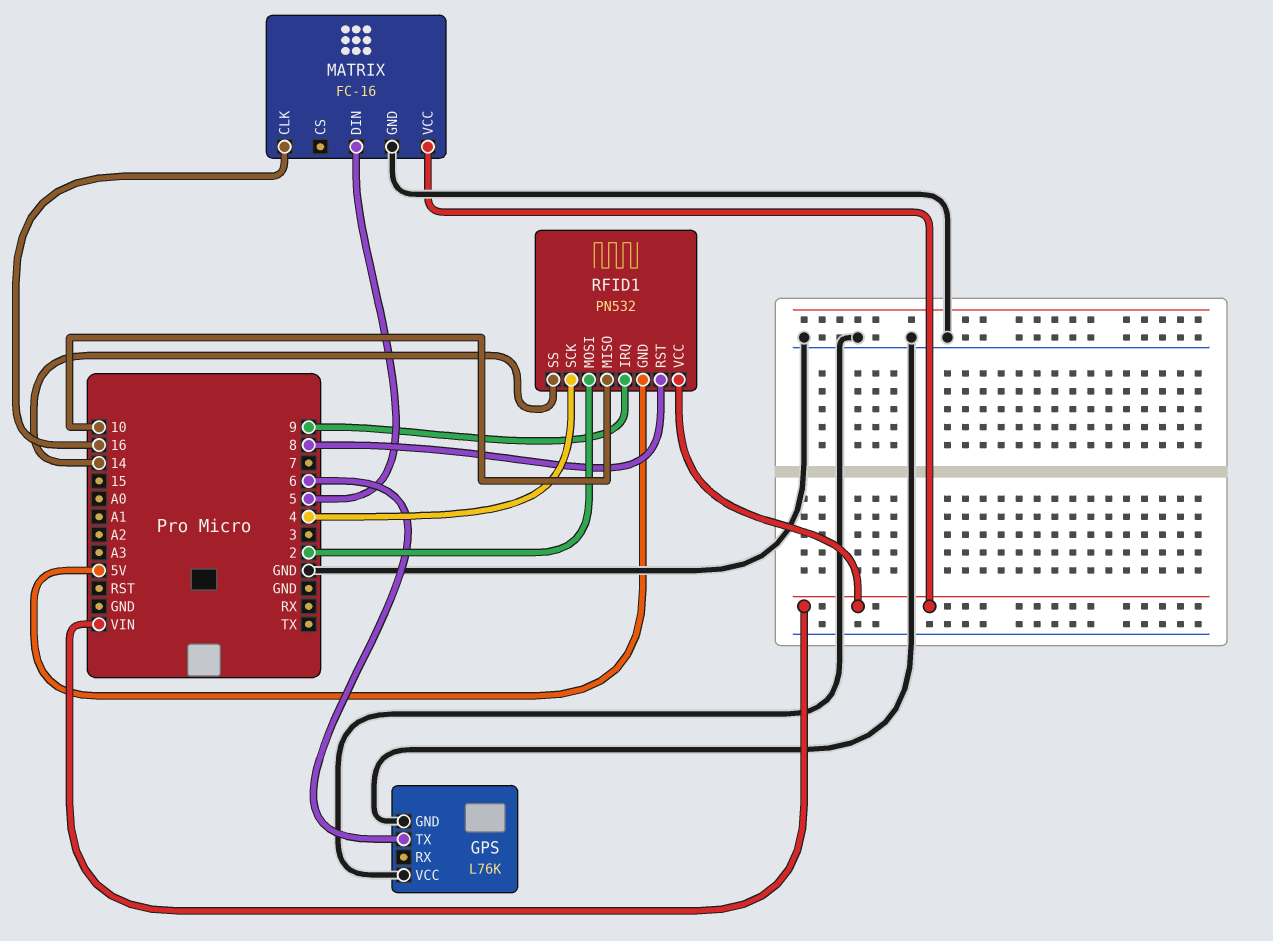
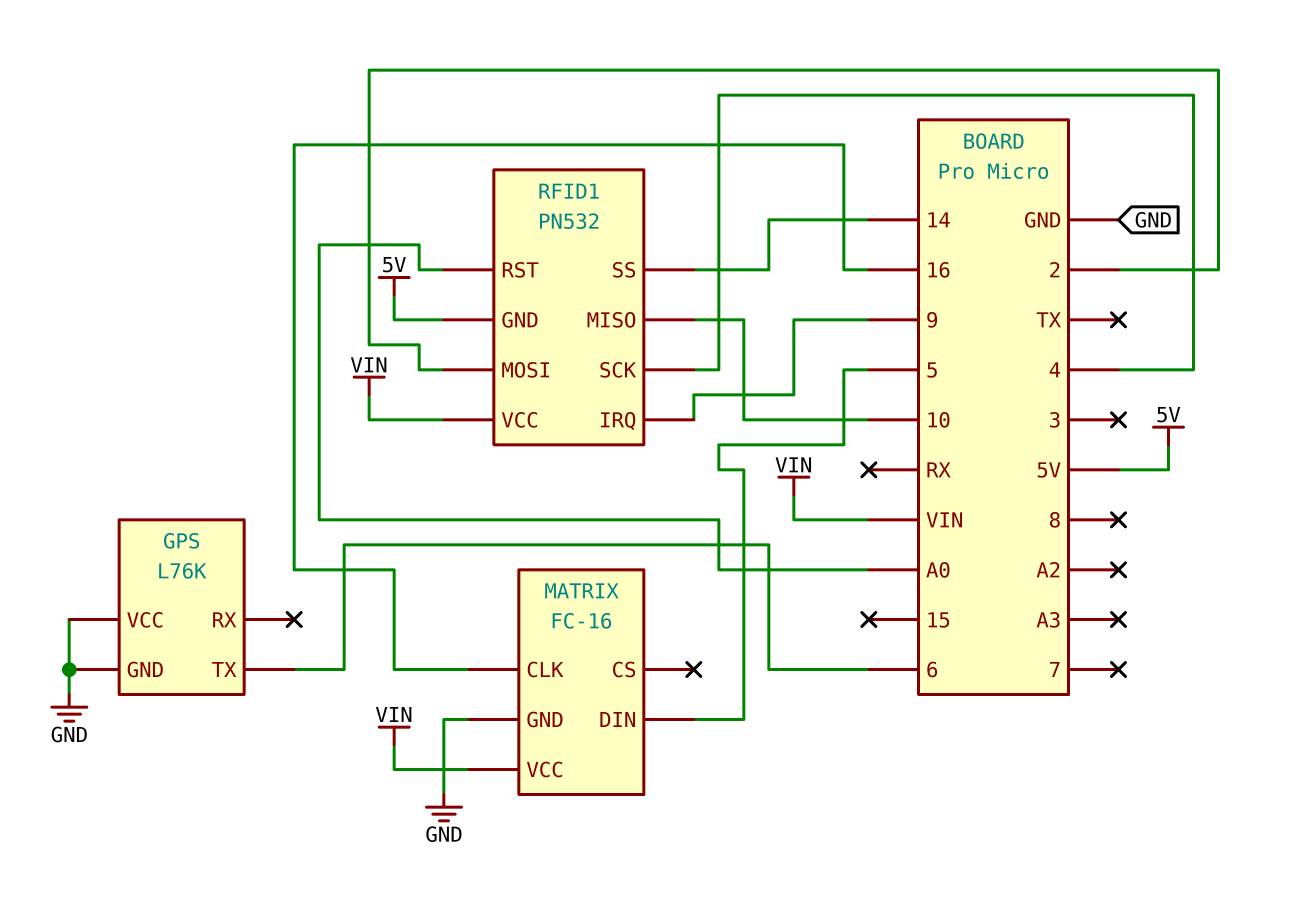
RFID1 pin RST: 8 -> A0

